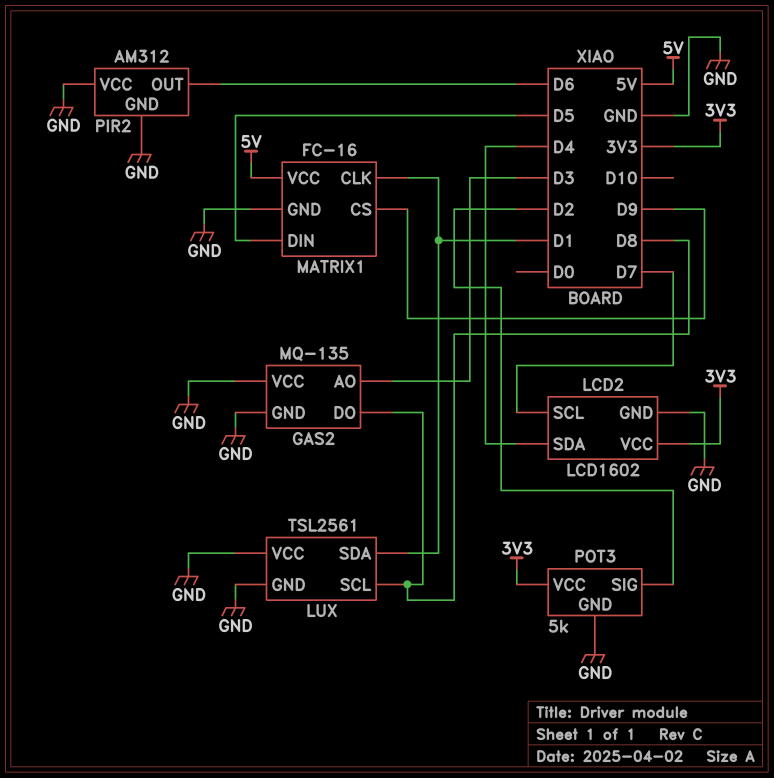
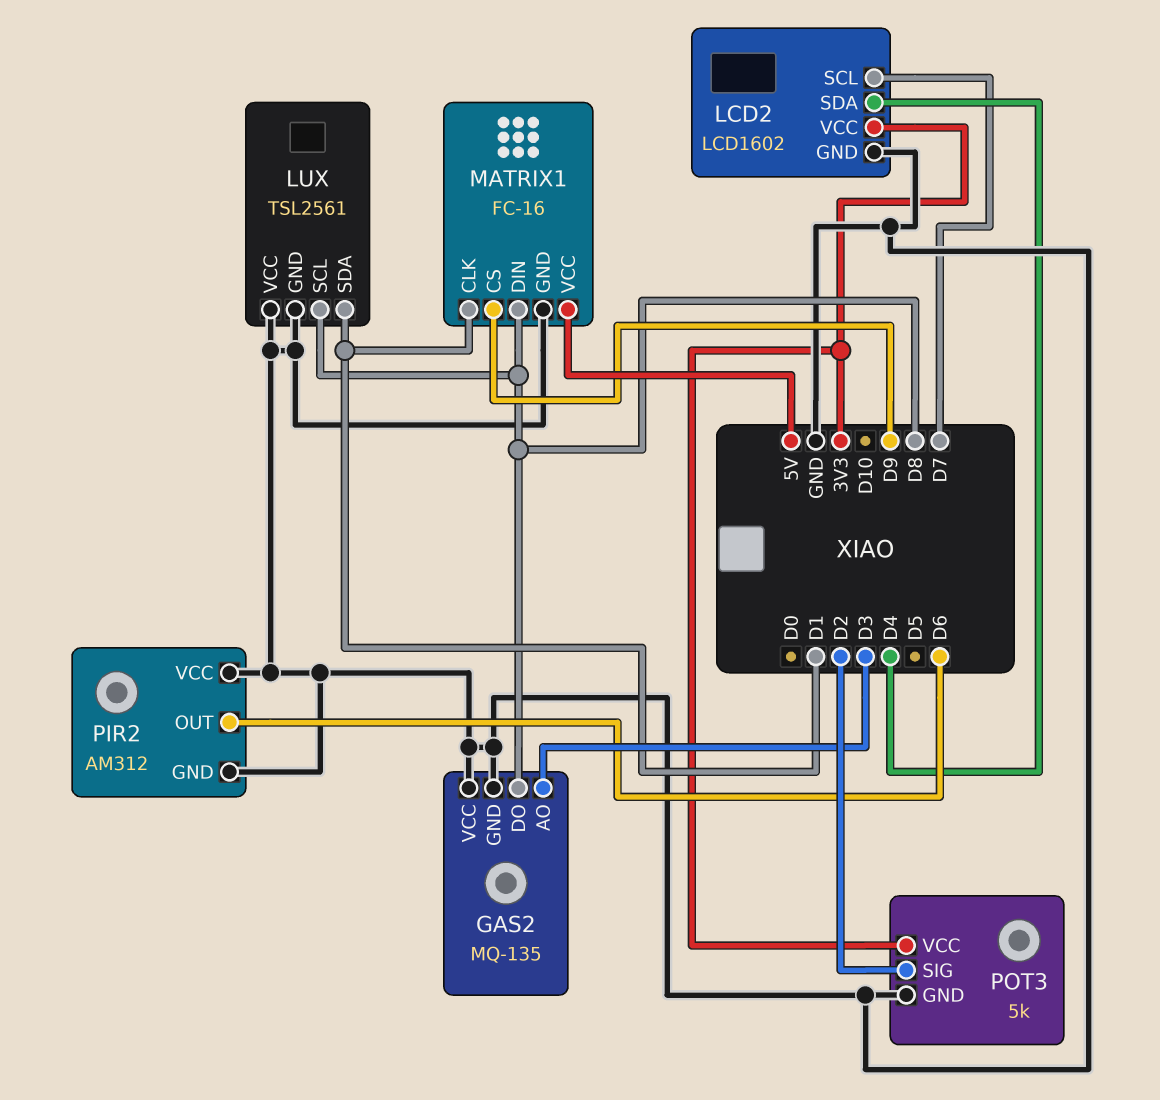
MATRIX1 pin DIN: D5 -> D8

